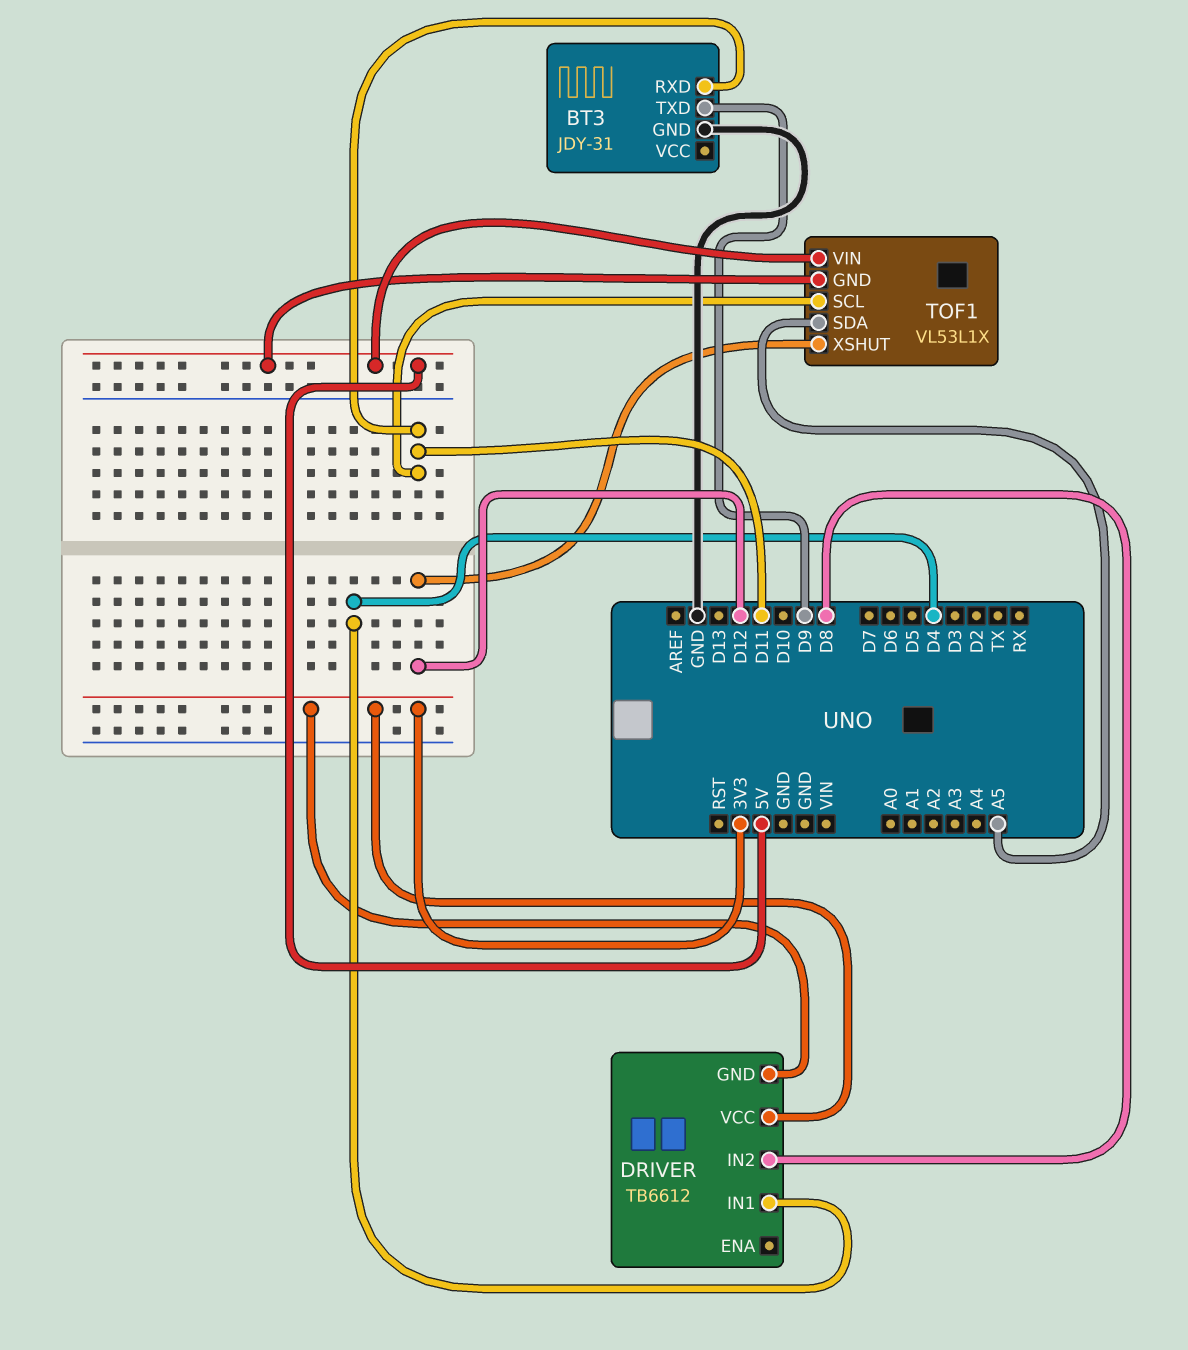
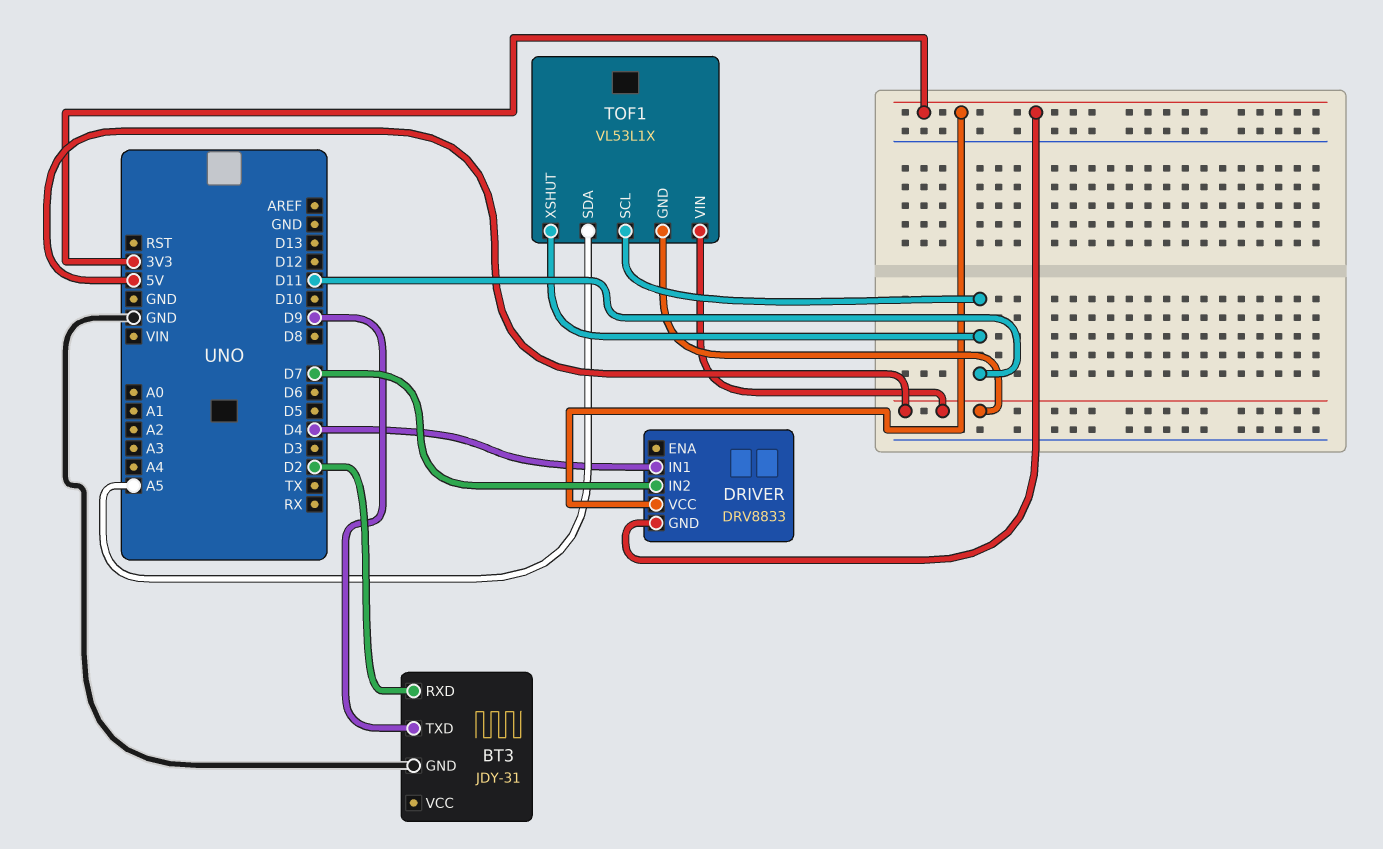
BT3 pin RXD: D11 -> D2
DRIVER: TB6612 -> DRV8833
DRIVER pin IN2: D8 -> D7
TOF1 pin XSHUT: D12 -> D11

